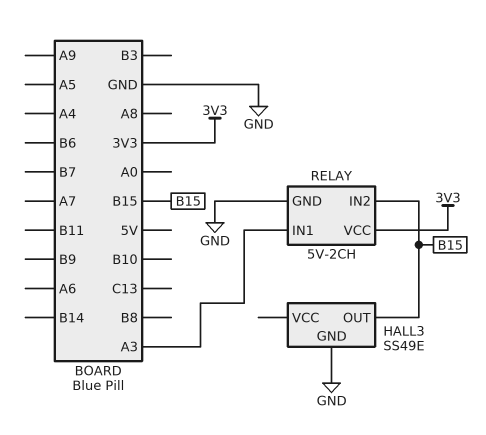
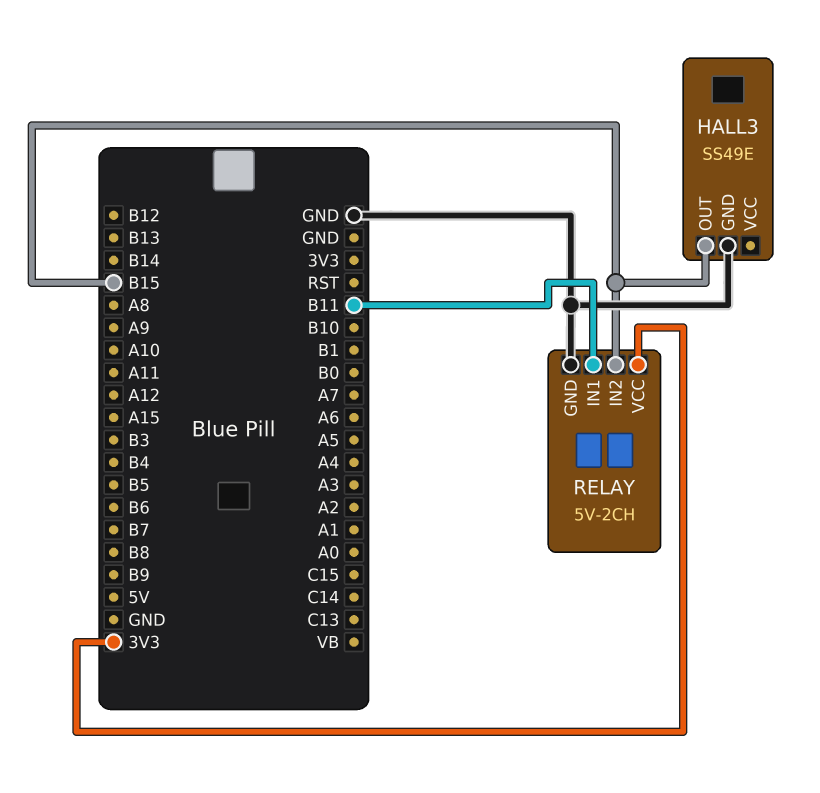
RELAY pin IN1: A3 -> B11

